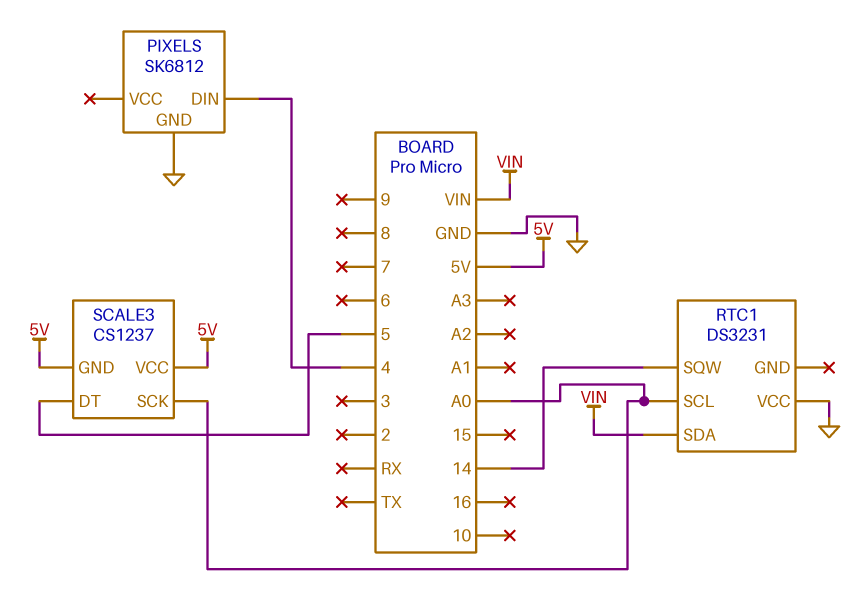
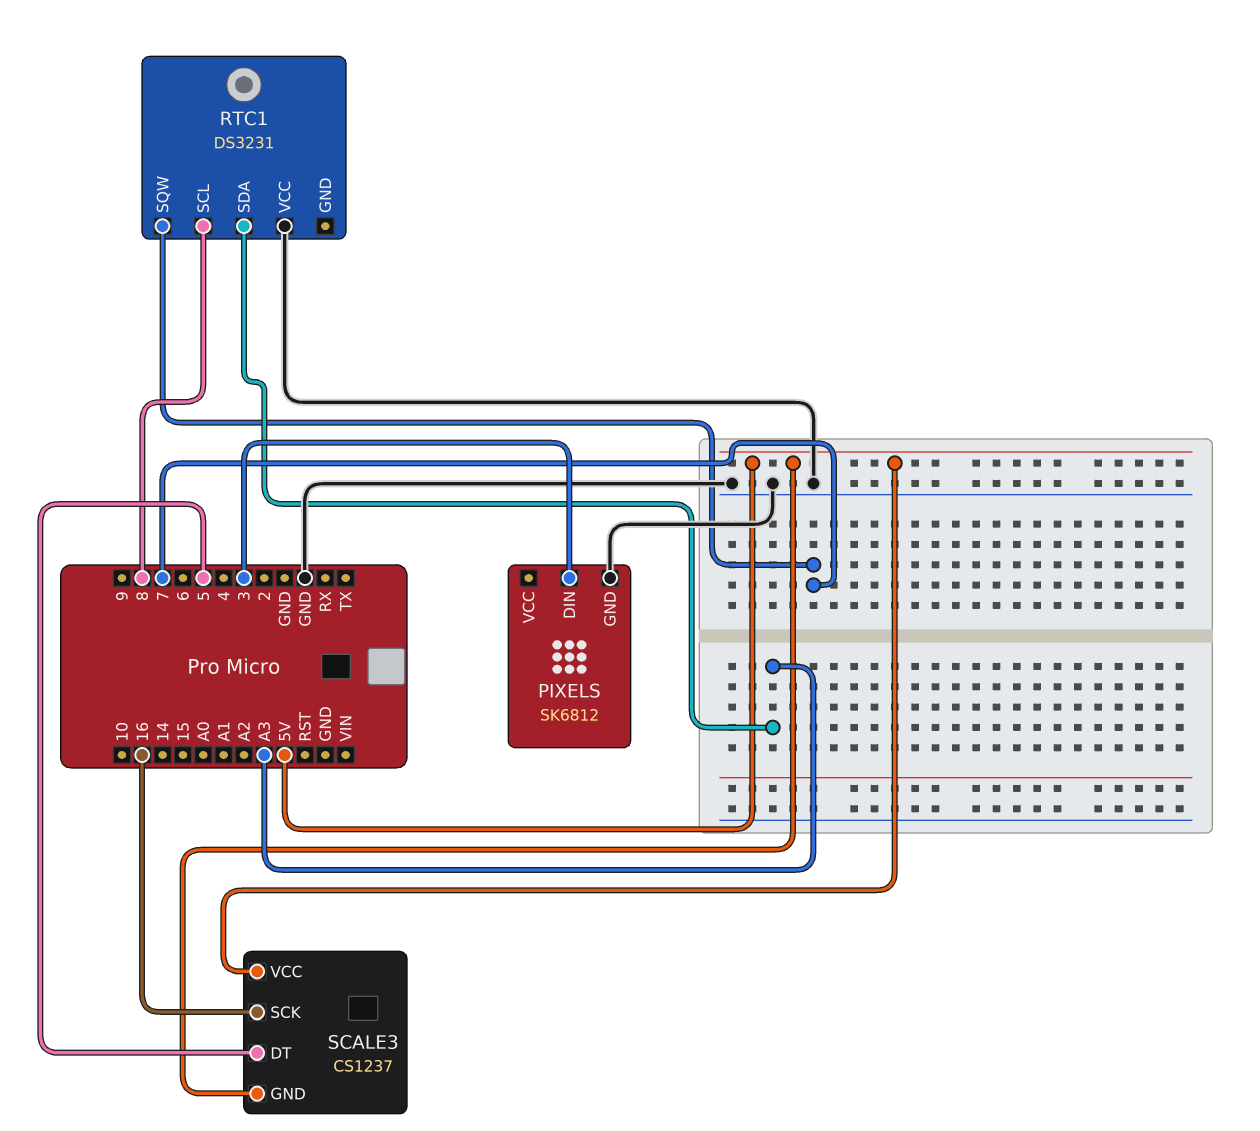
PIXELS pin DIN: 4 -> 3
RTC1 pin SCL: A0 -> 8
RTC1 pin SDA: VIN -> A3
RTC1 pin SQW: 14 -> 7
SCALE3 pin SCK: A0 -> 16

